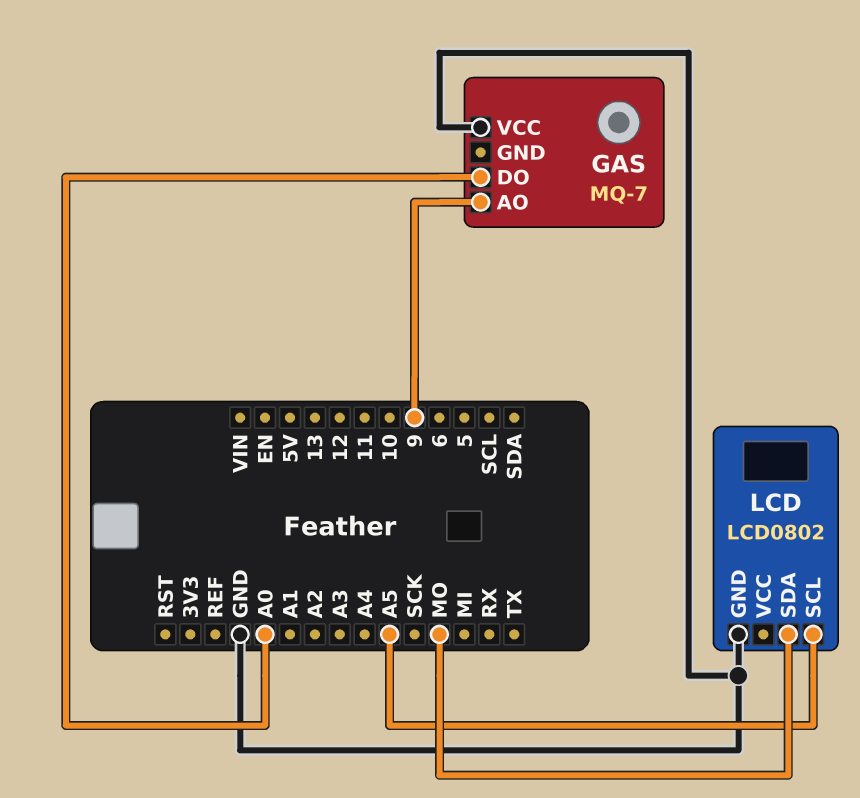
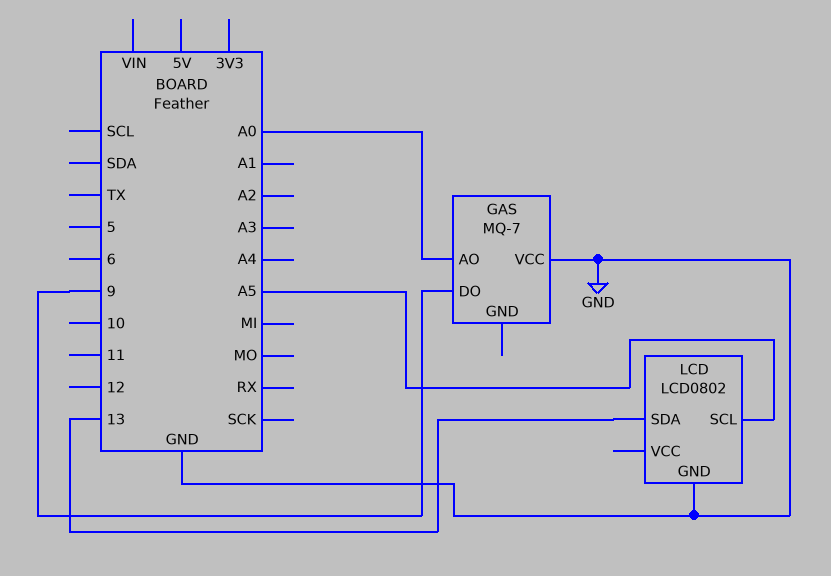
GAS pin AO: 9 -> A0
GAS pin DO: A0 -> 9
LCD pin SDA: MO -> 13

